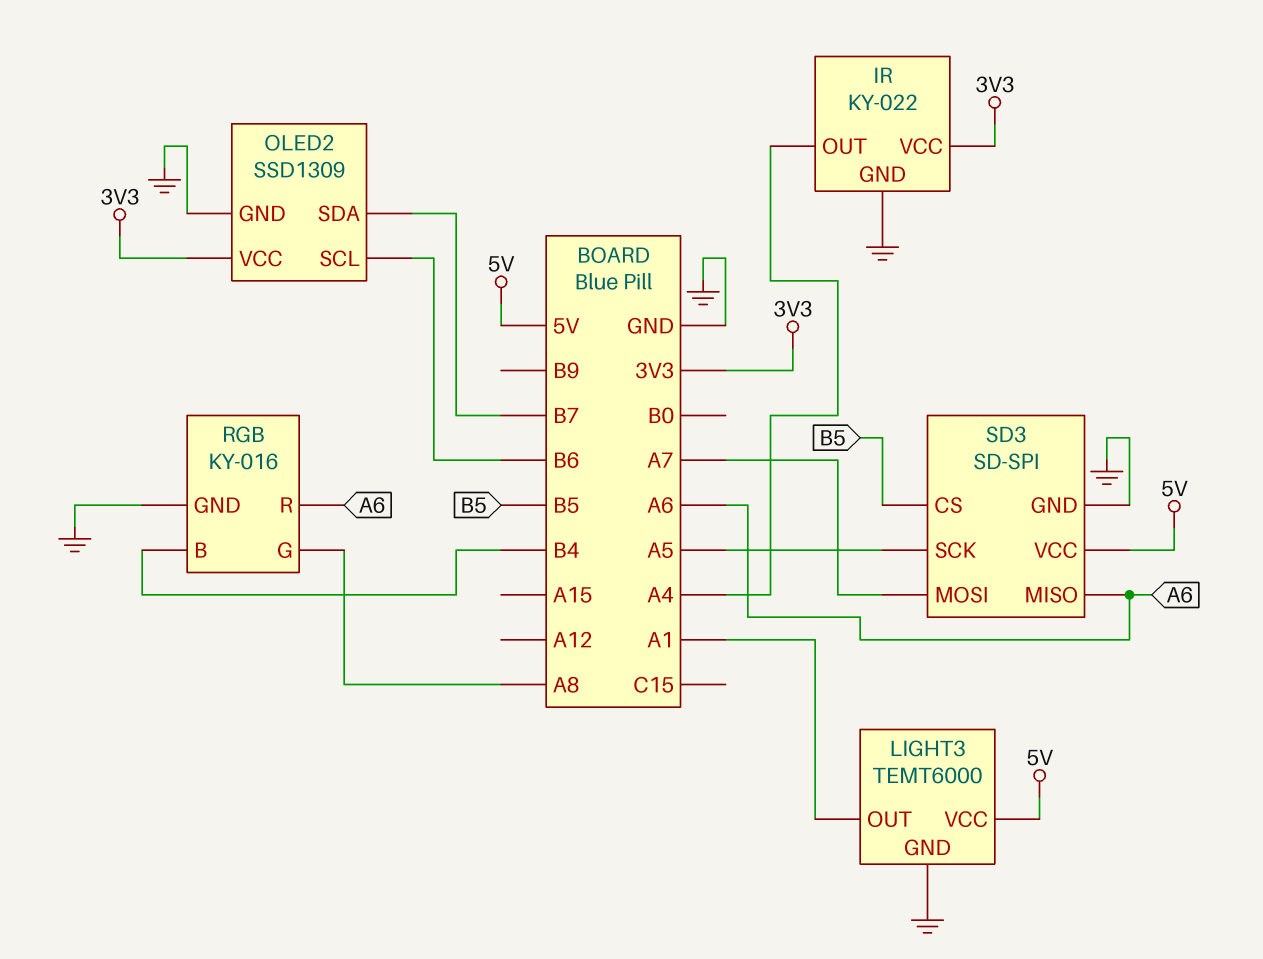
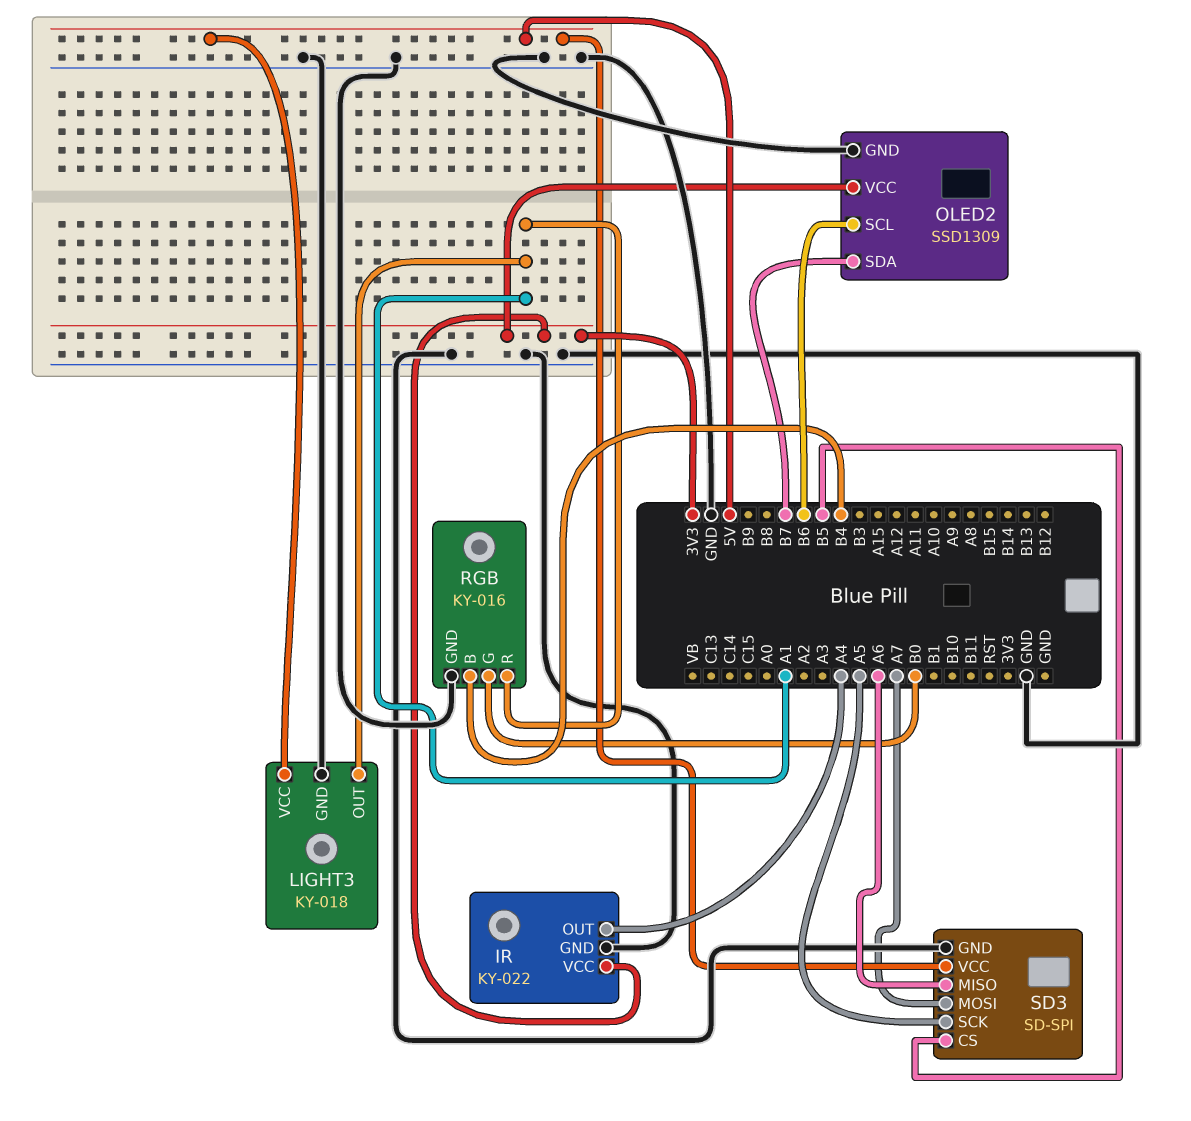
LIGHT3: TEMT6000 -> KY-018
RGB pin G: A8 -> B0
RGB pin R: A6 -> A1

